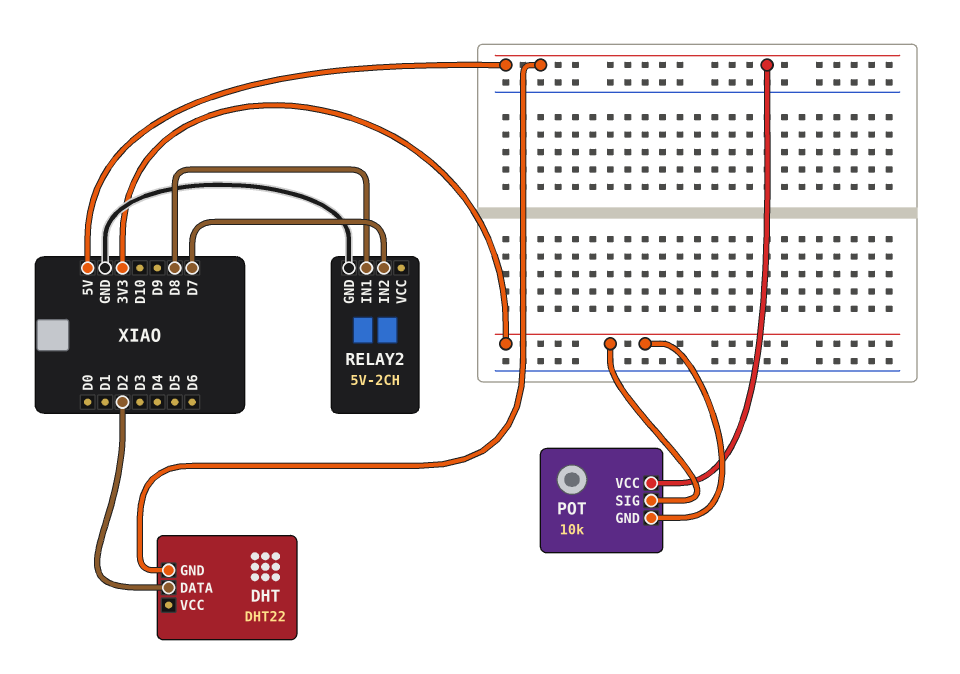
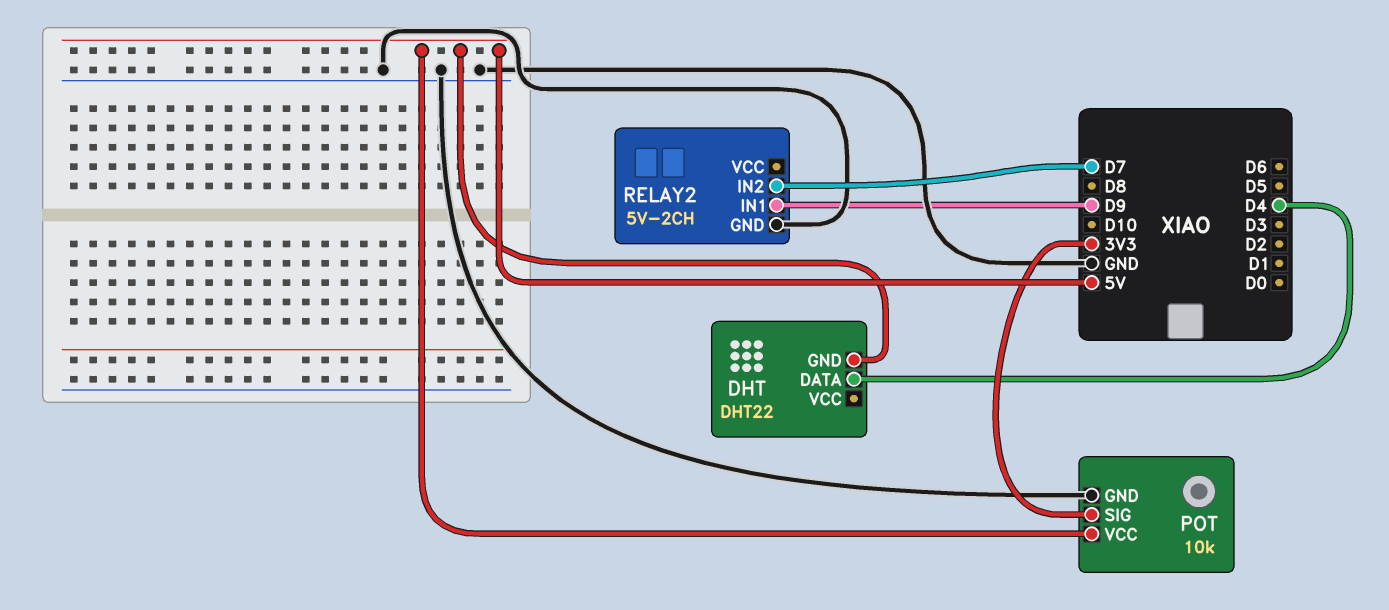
DHT pin DATA: D2 -> D4
POT pin GND: 3V3 -> GND
RELAY2 pin IN1: D8 -> D9

